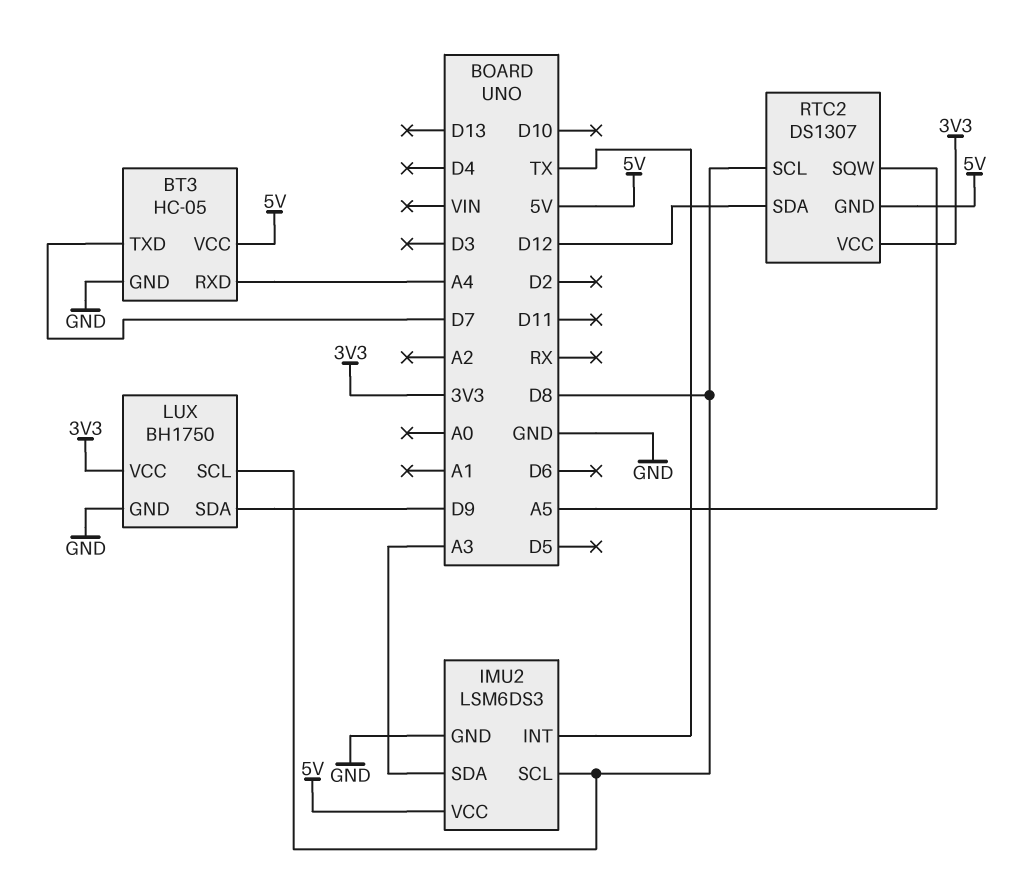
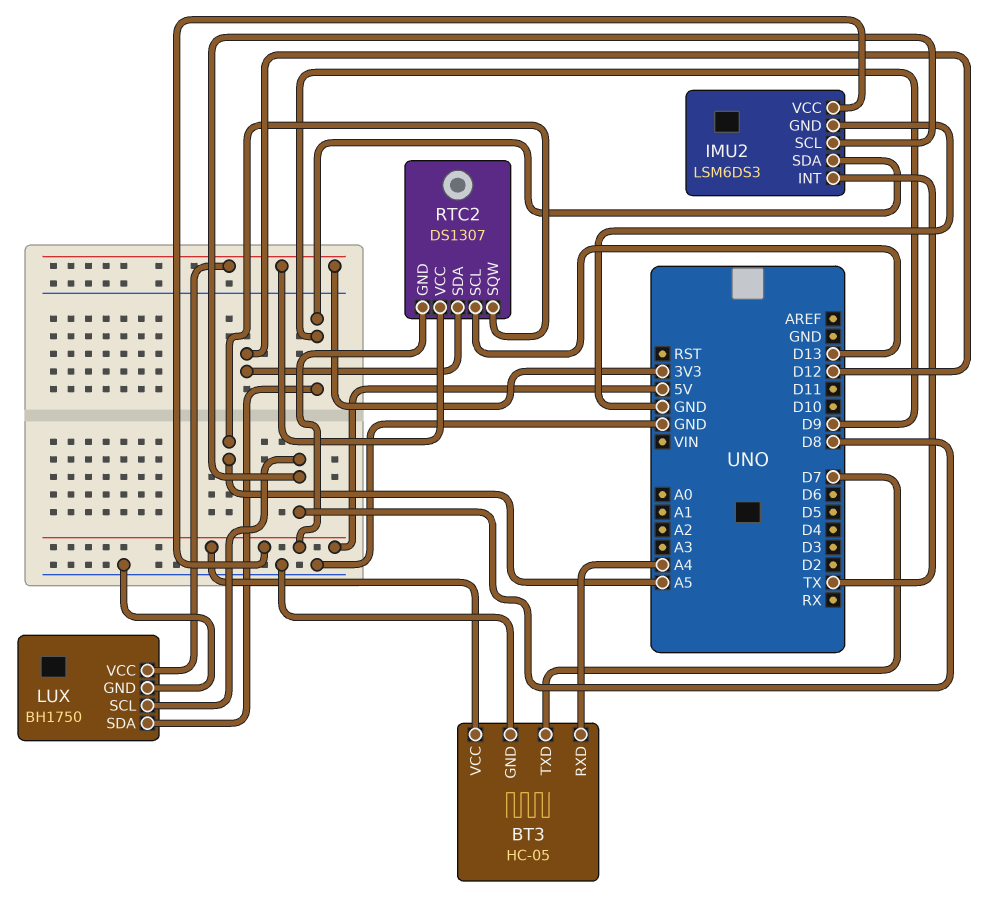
IMU2 pin SDA: A3 -> D9
RTC2 pin SCL: D8 -> D13

